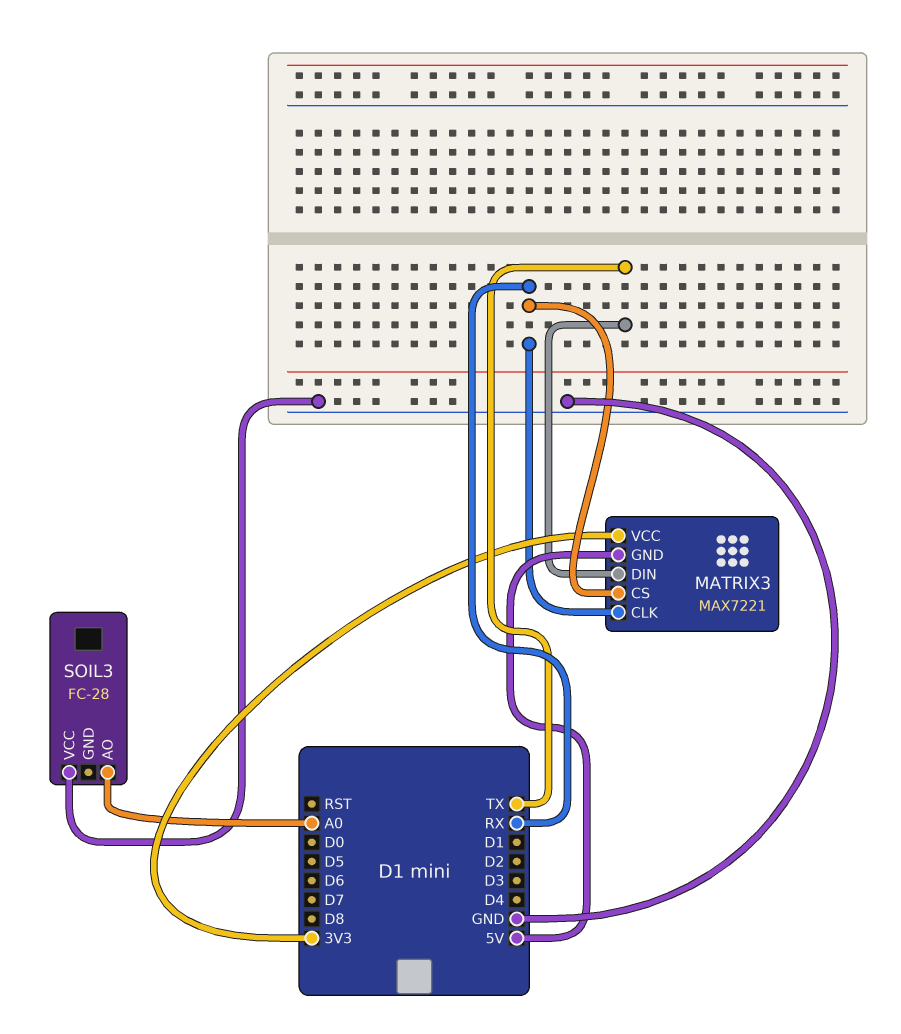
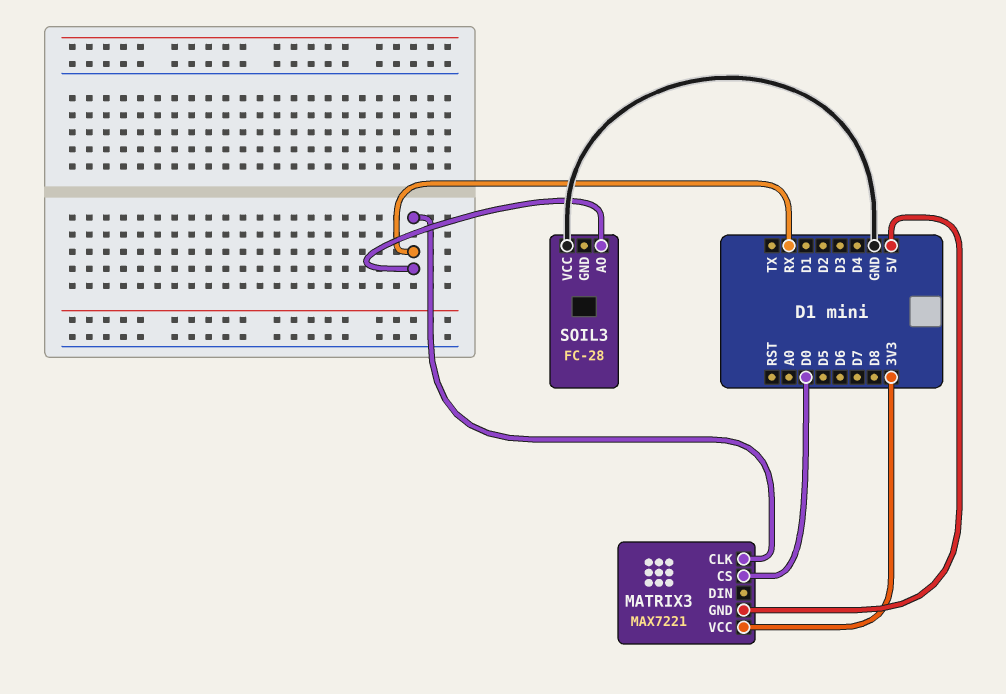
MATRIX3 pin CS: RX -> D0
MATRIX3 pin DIN: TX -> none
SOIL3 pin AO: A0 -> RX

